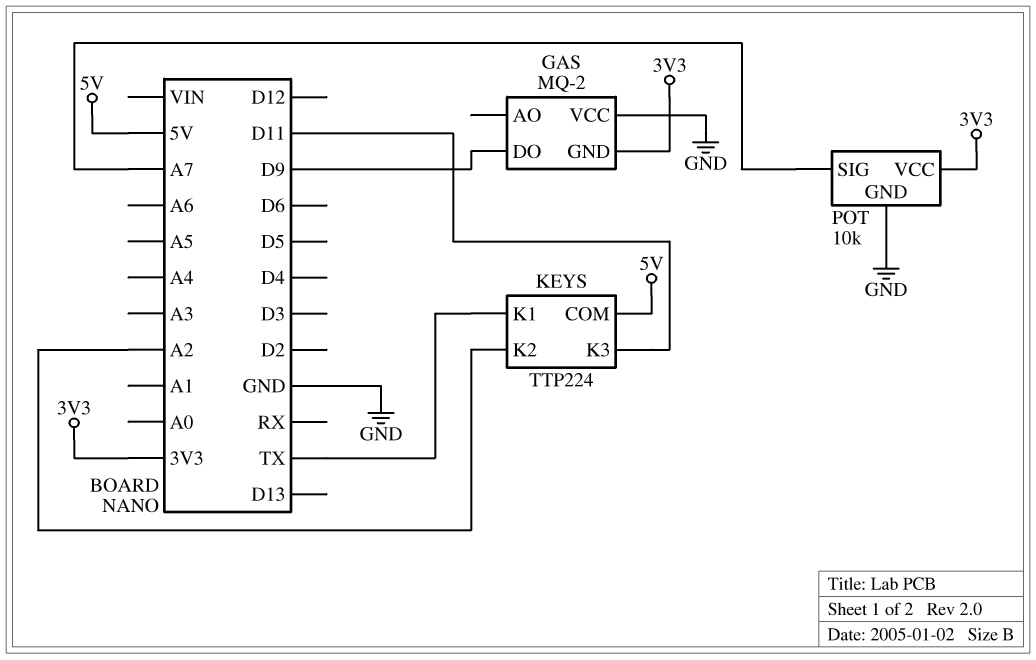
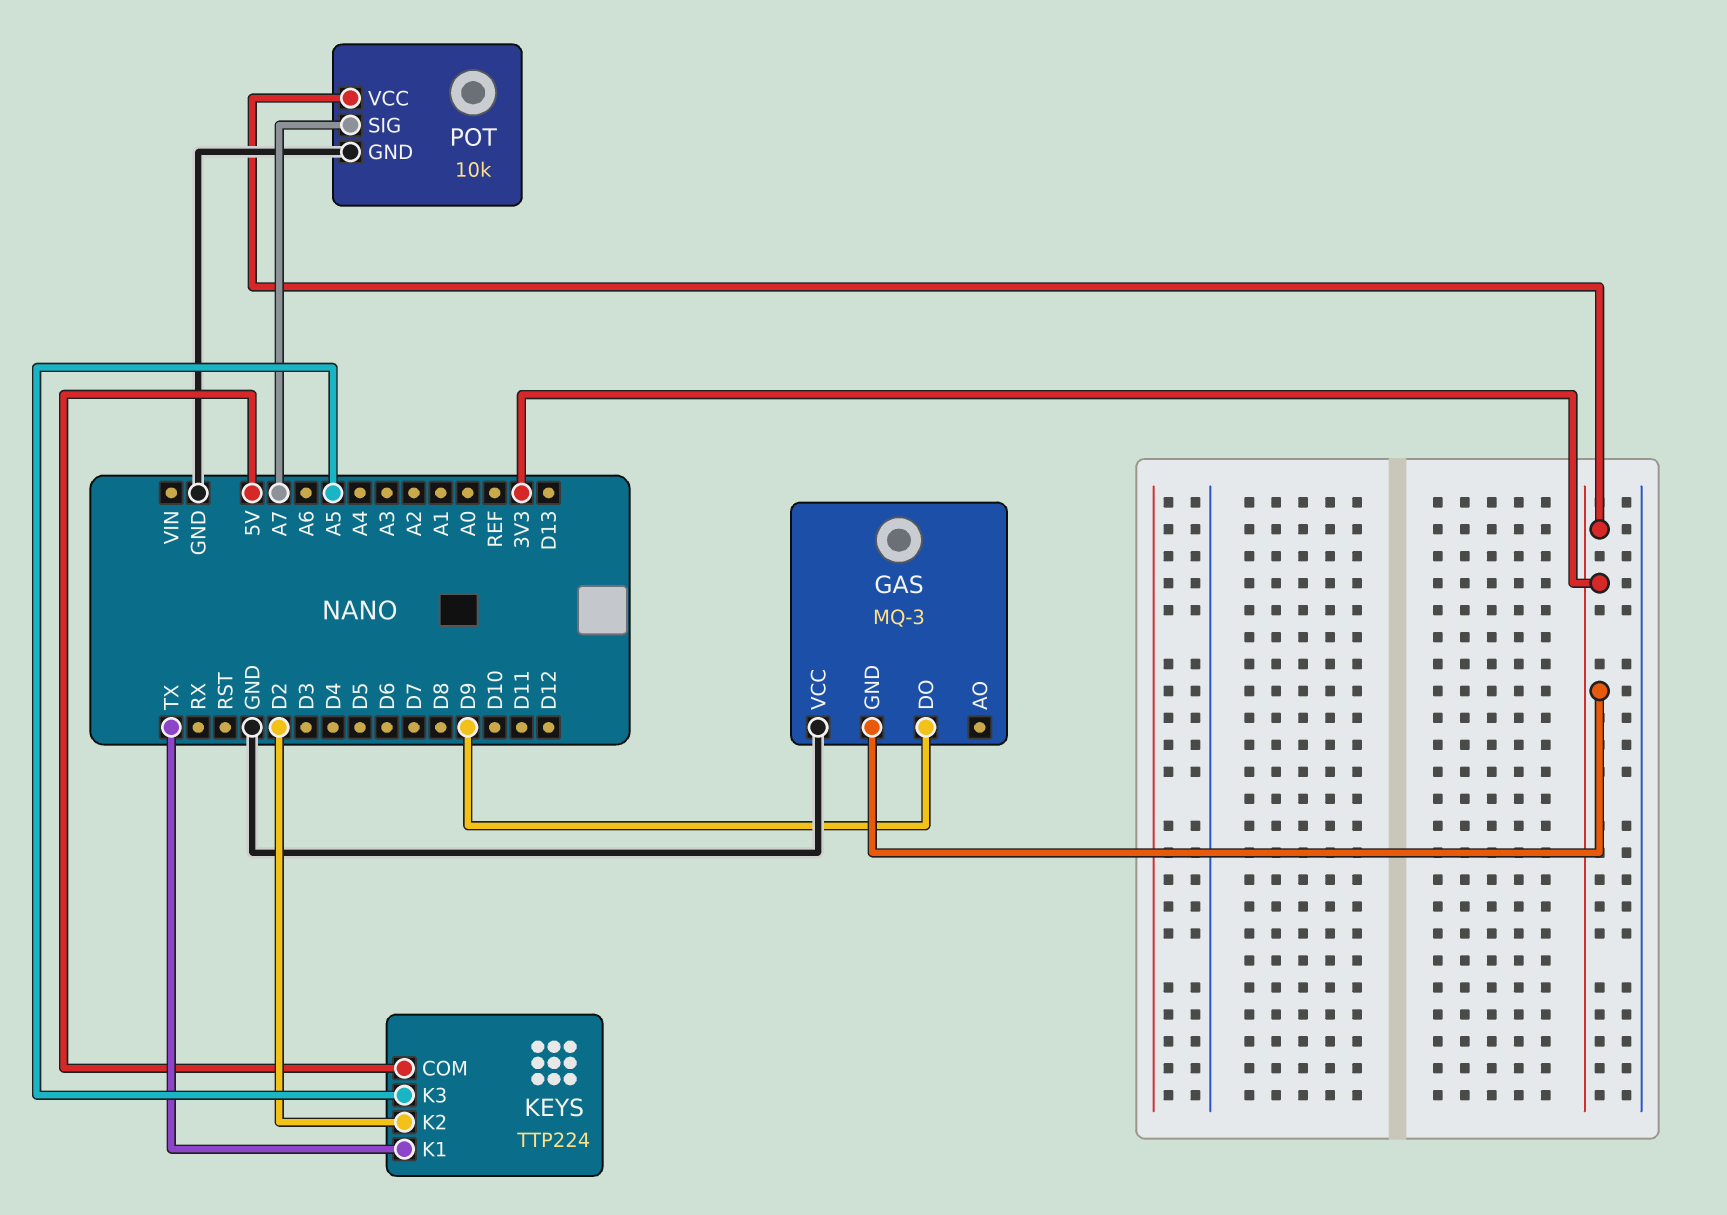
GAS: MQ-2 -> MQ-3
KEYS pin K2: A2 -> D2
KEYS pin K3: D11 -> A5

